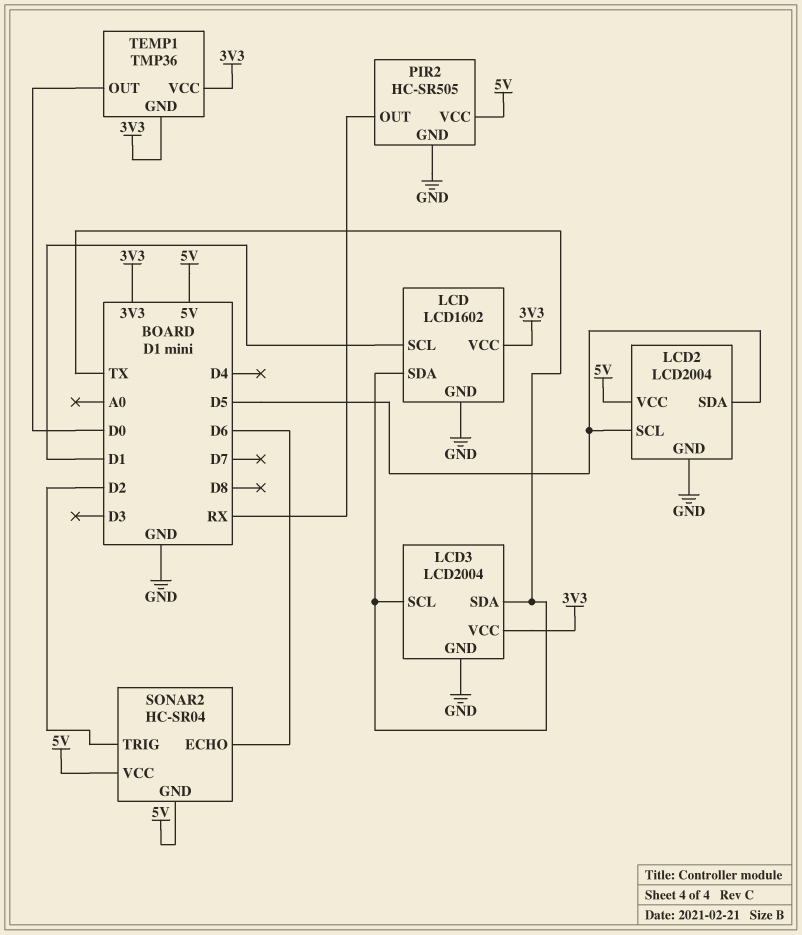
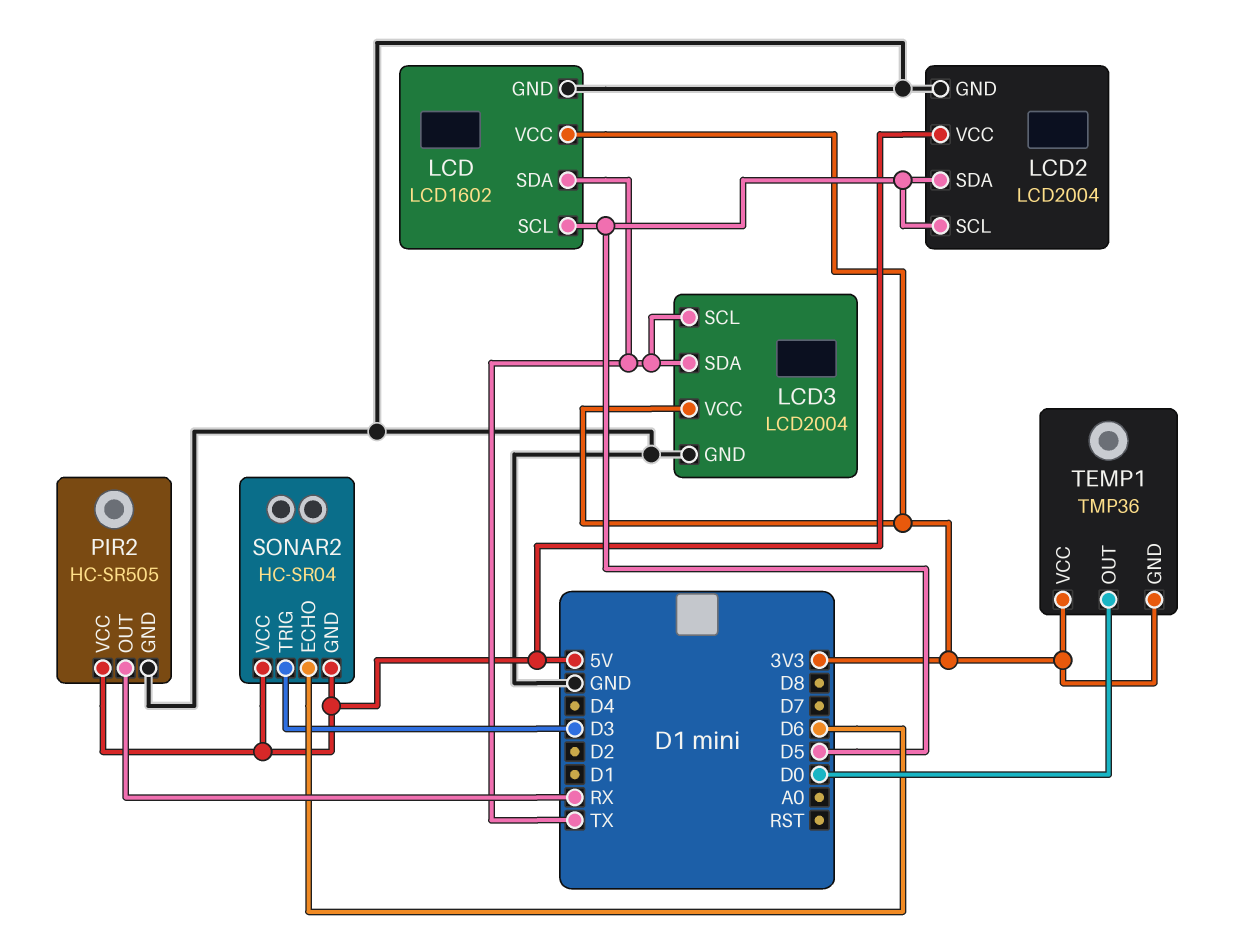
LCD pin SCL: D1 -> D5
SONAR2 pin TRIG: D2 -> D3

